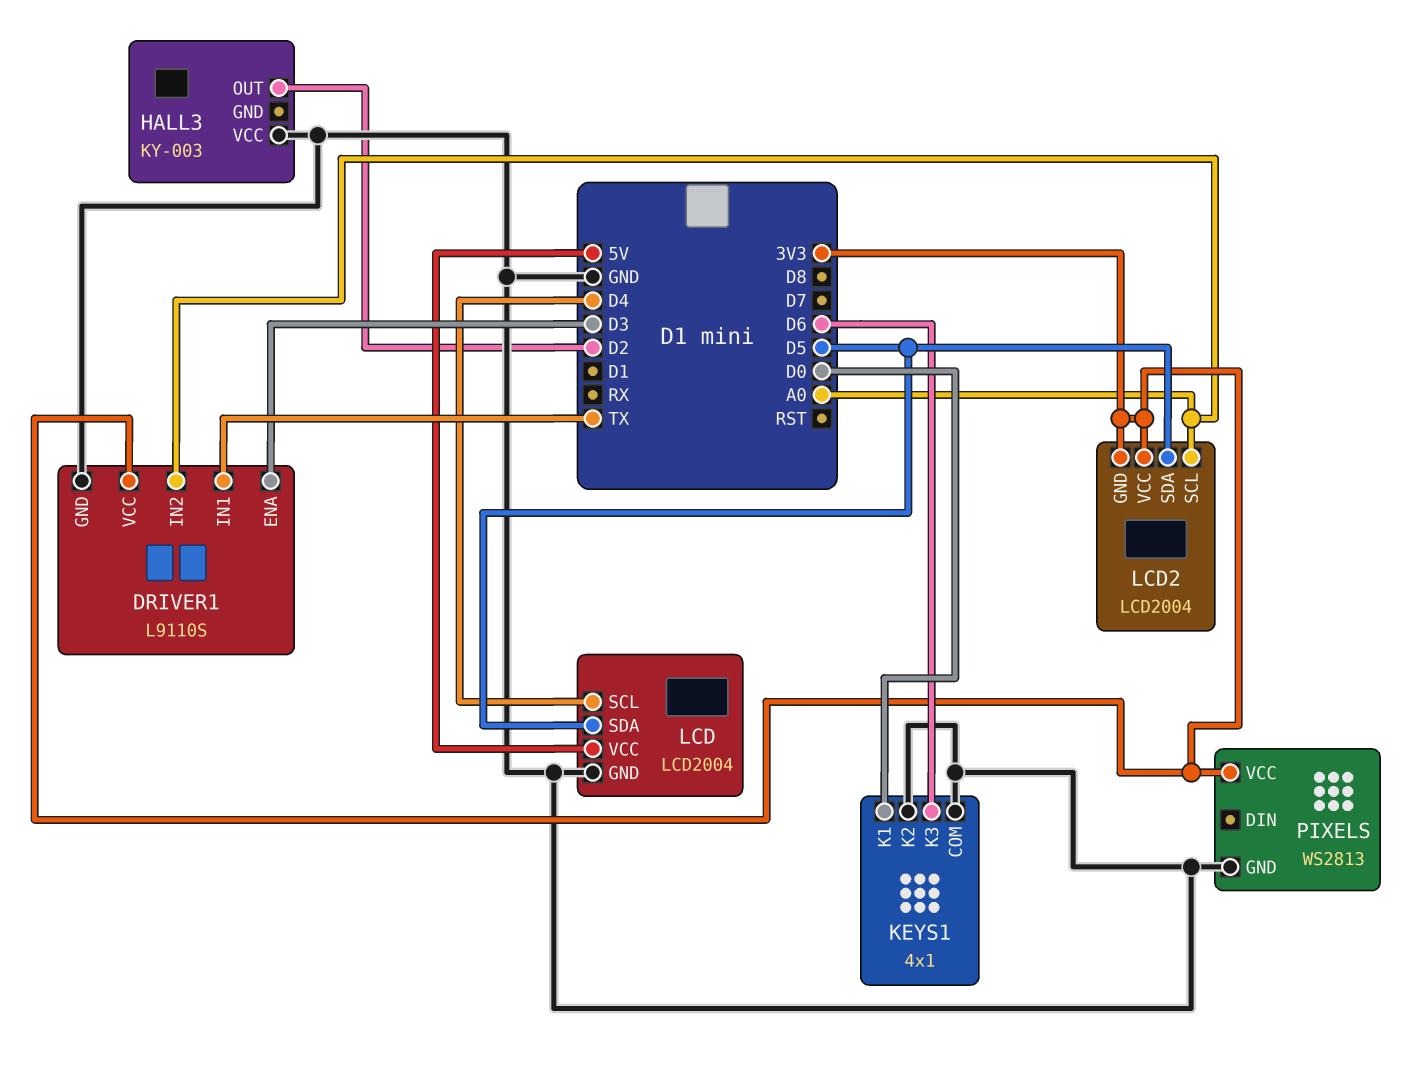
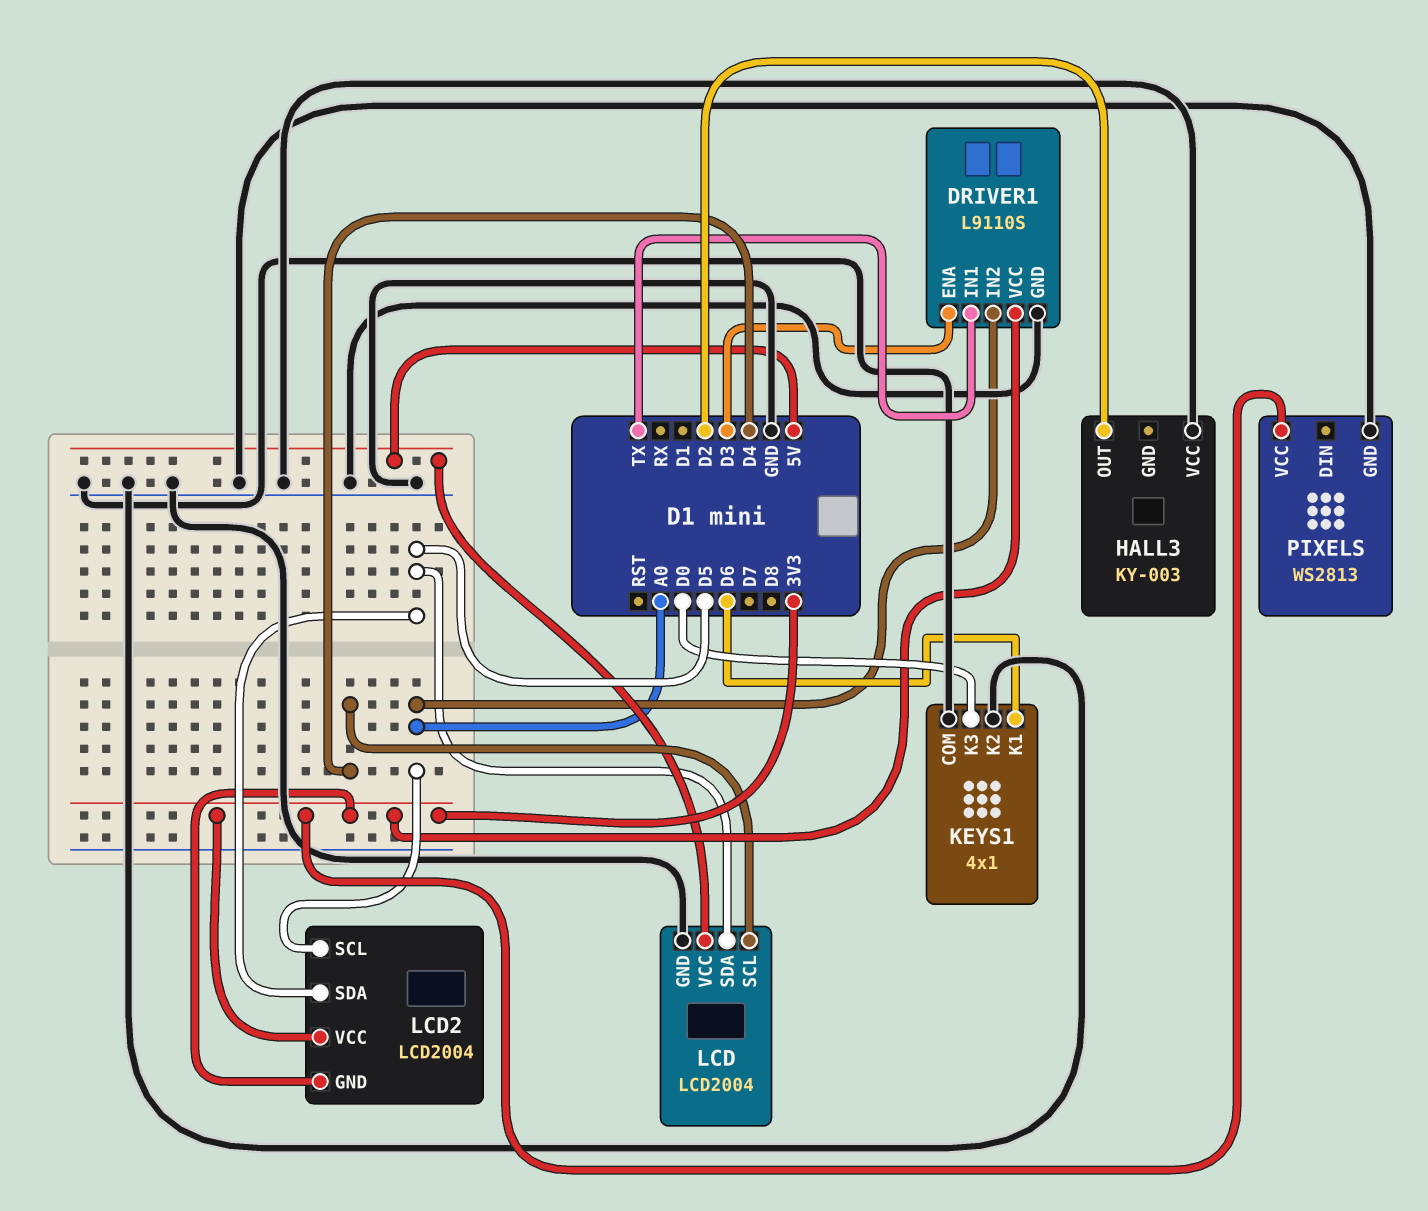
KEYS1 pin K1: D0 -> D6
KEYS1 pin K3: D6 -> D0

